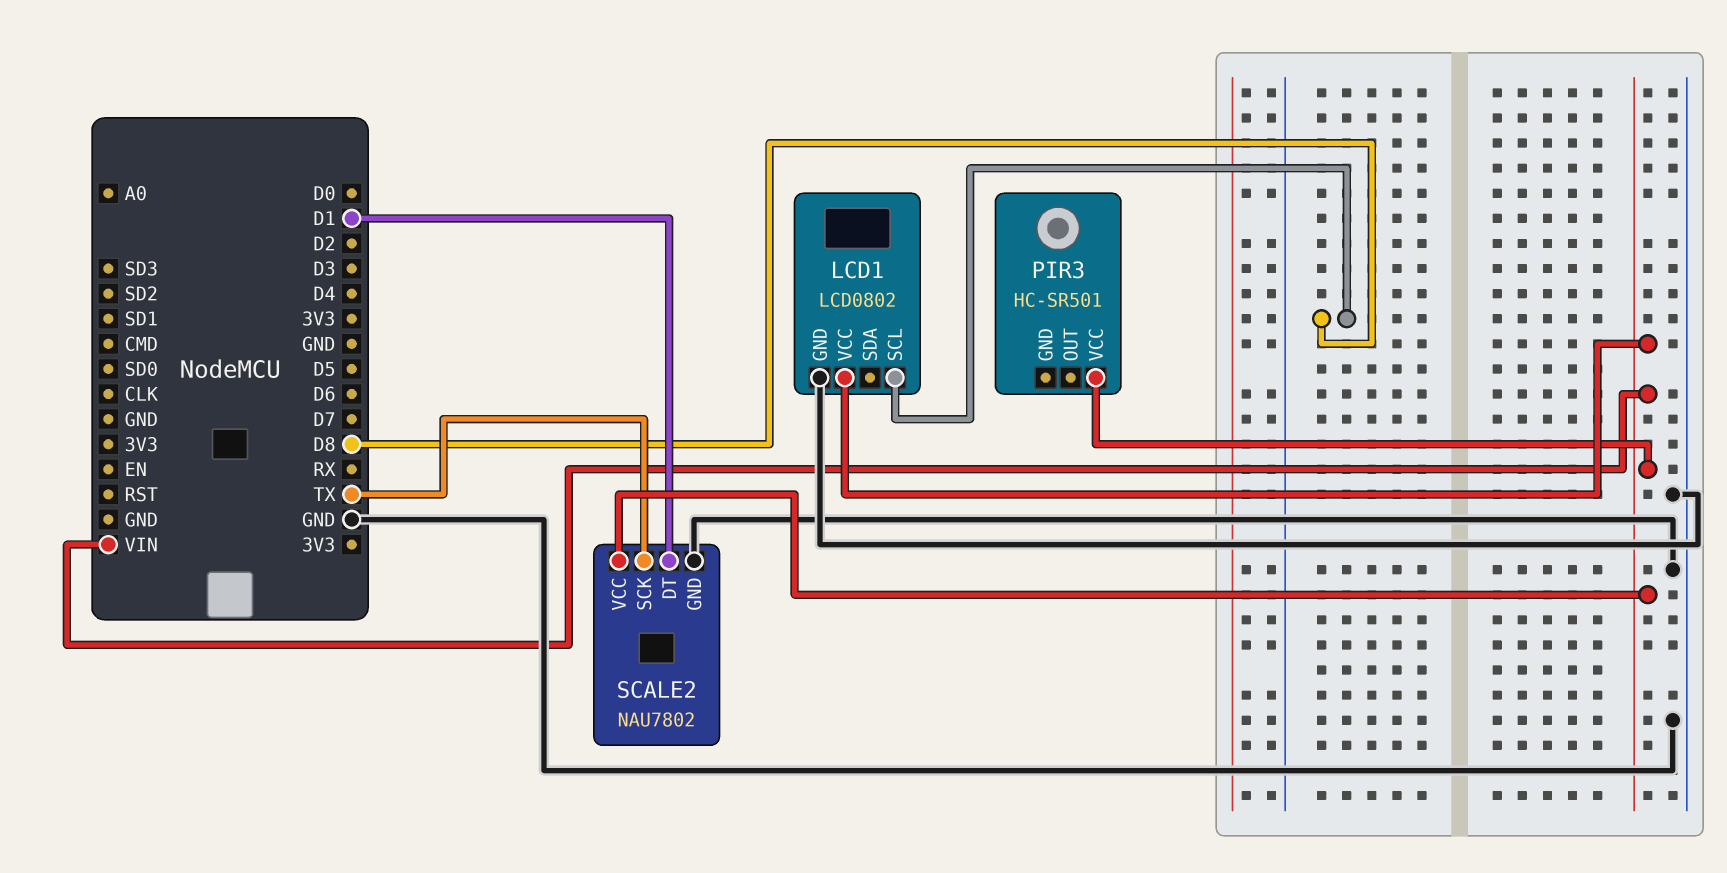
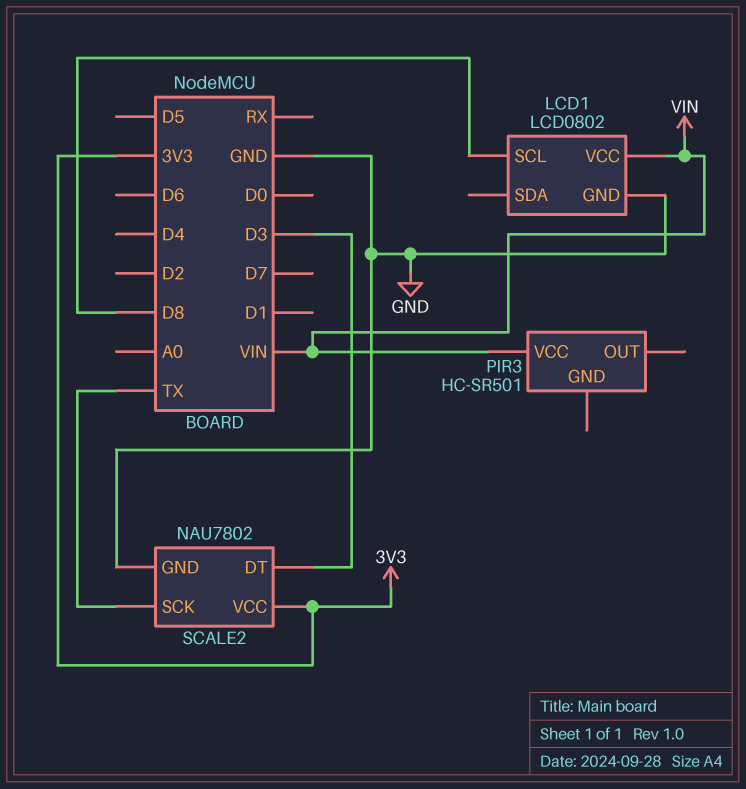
SCALE2 pin DT: D1 -> D3
SCALE2 pin VCC: VIN -> 3V3

